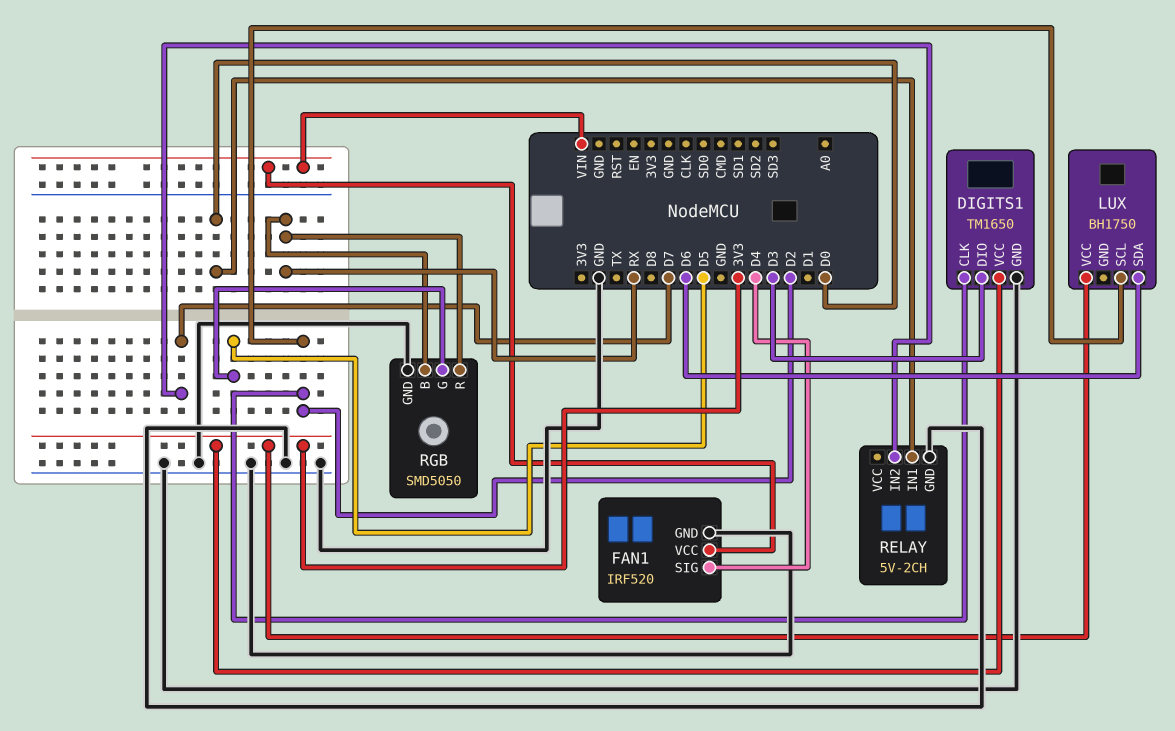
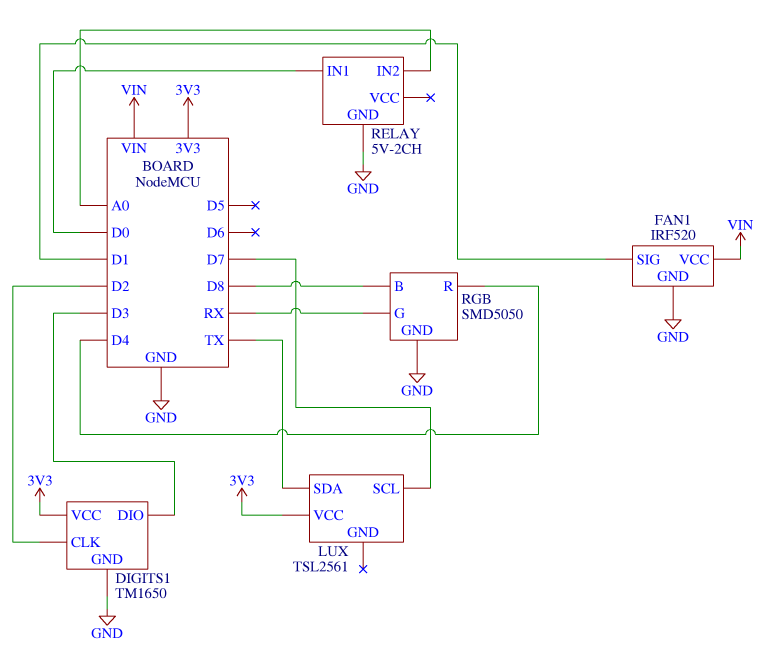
FAN1 pin SIG: D4 -> D1
LUX: BH1750 -> TSL2561
LUX pin SCL: D2 -> D7
LUX pin SDA: D6 -> TX
RELAY pin IN2: D7 -> A0
RGB pin B: RX -> D8
RGB pin G: D5 -> RX
RGB pin R: RX -> D4

